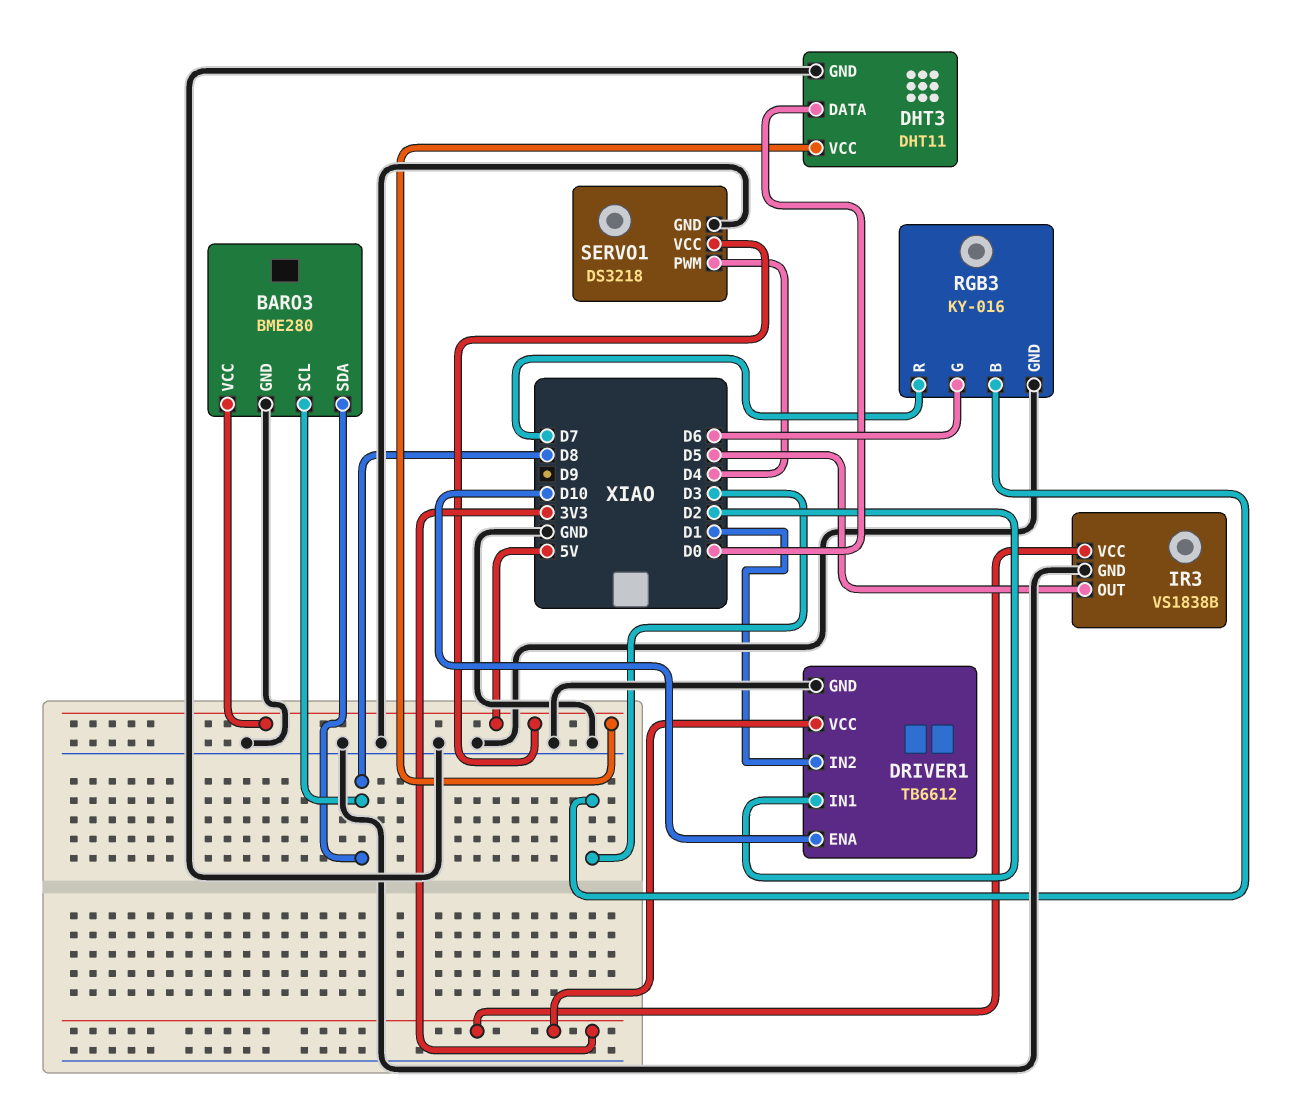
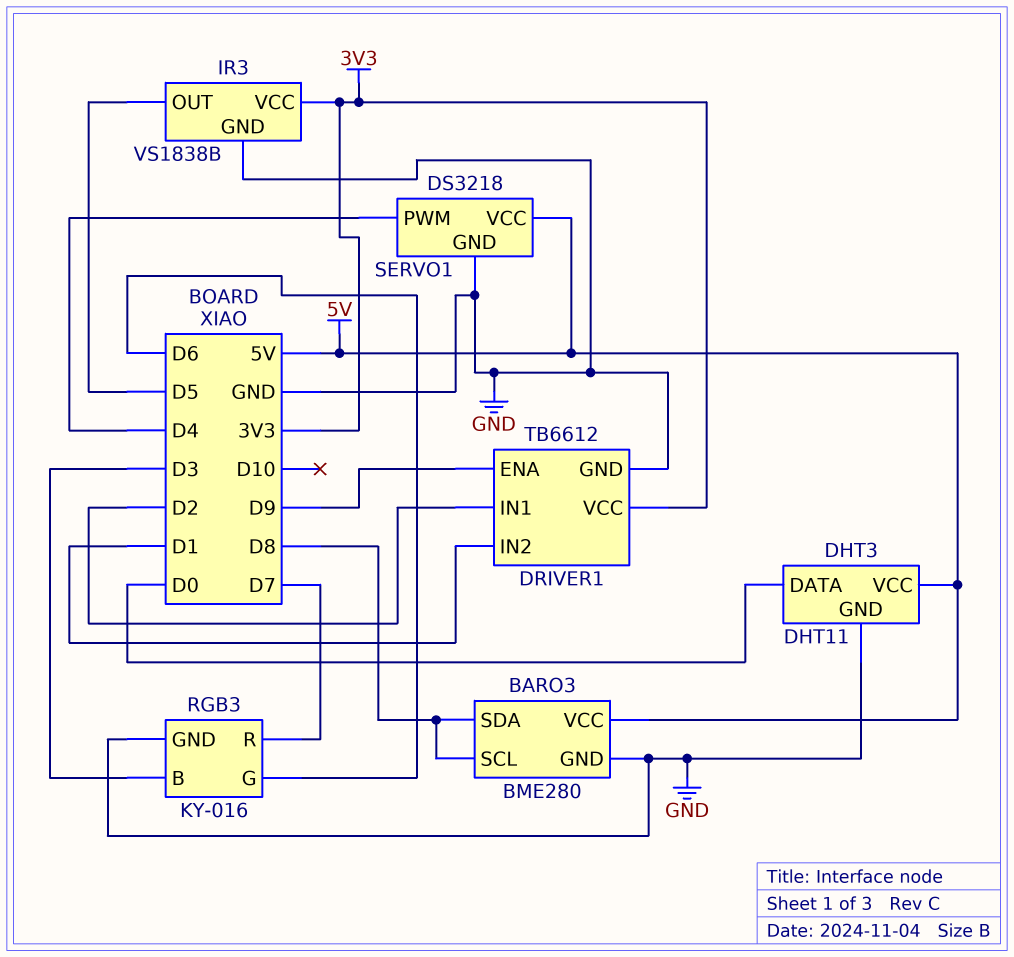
DRIVER1 pin ENA: D10 -> D9

